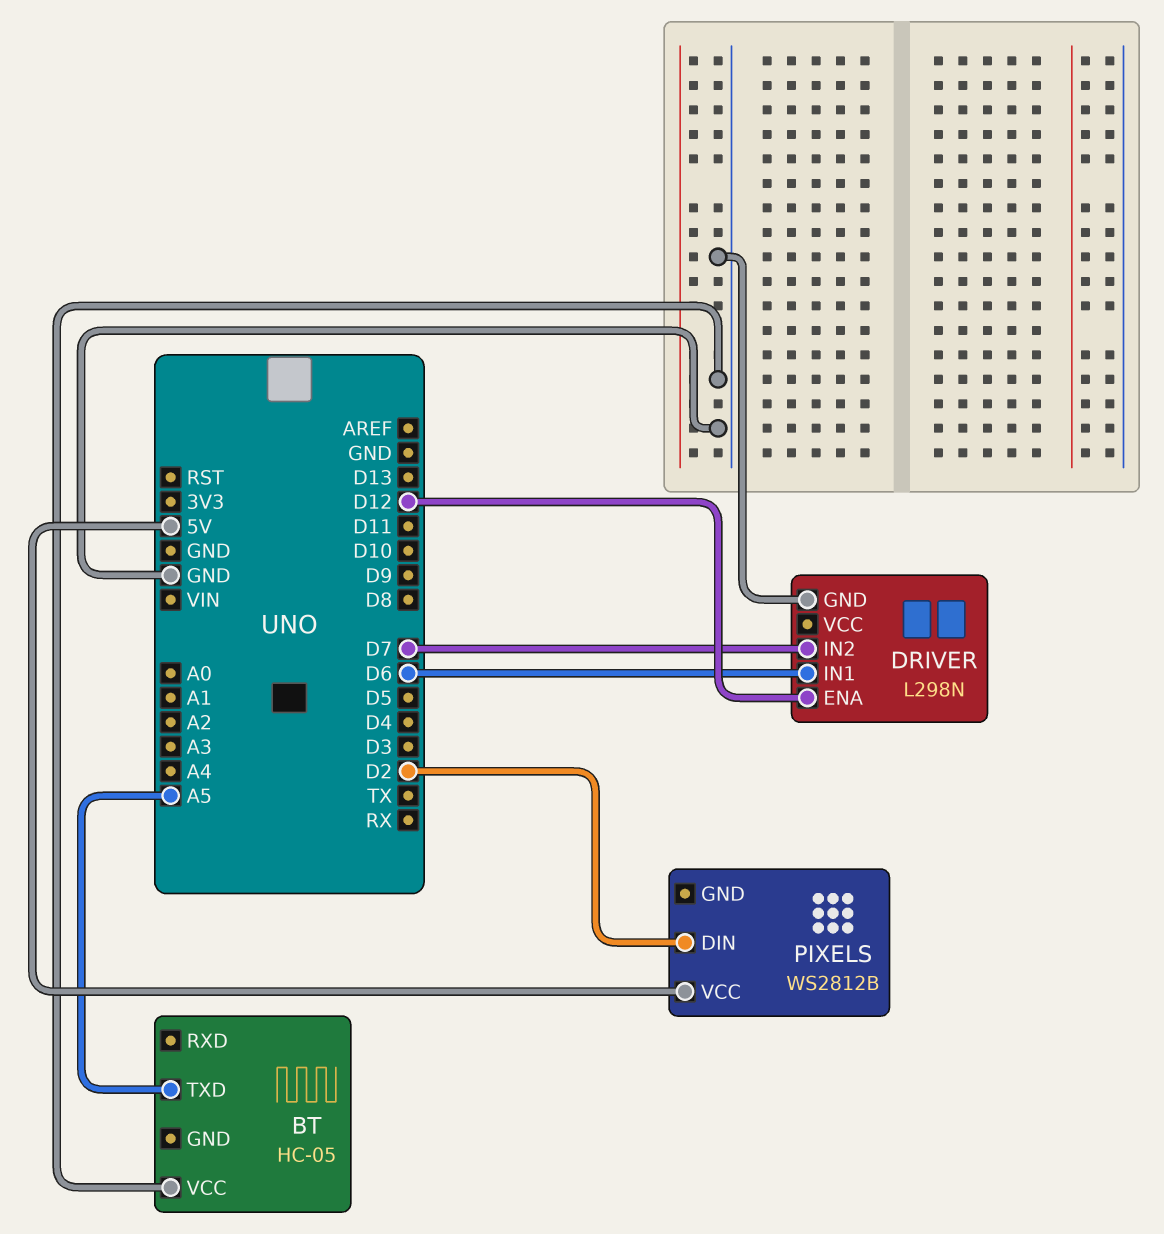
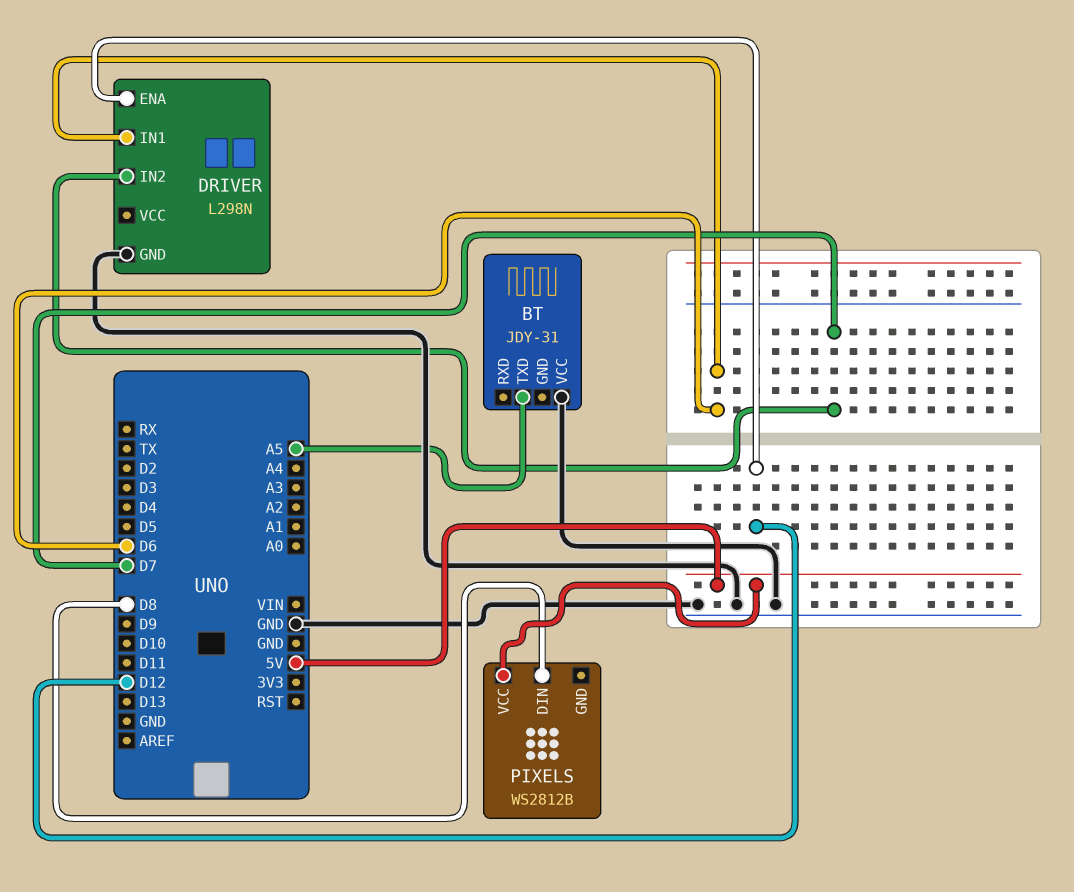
BT: HC-05 -> JDY-31
PIXELS pin DIN: D2 -> D8

